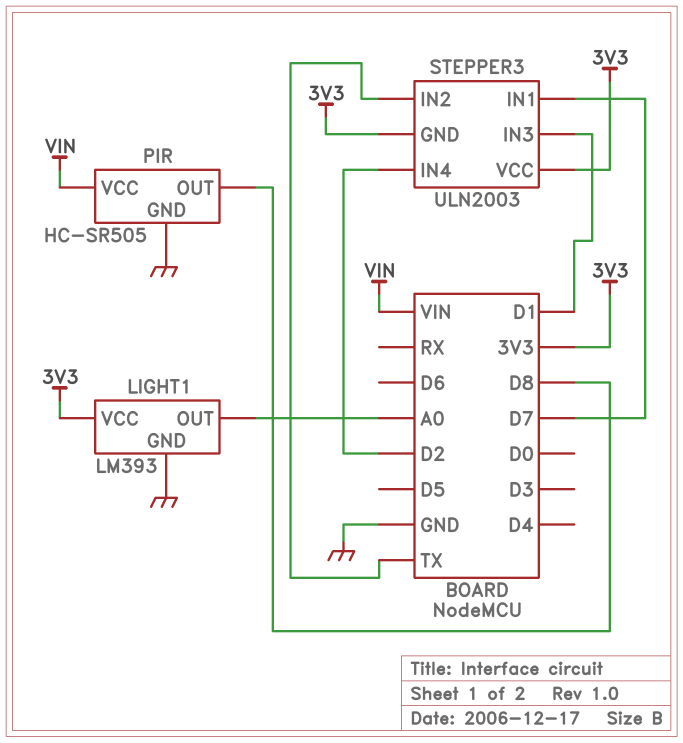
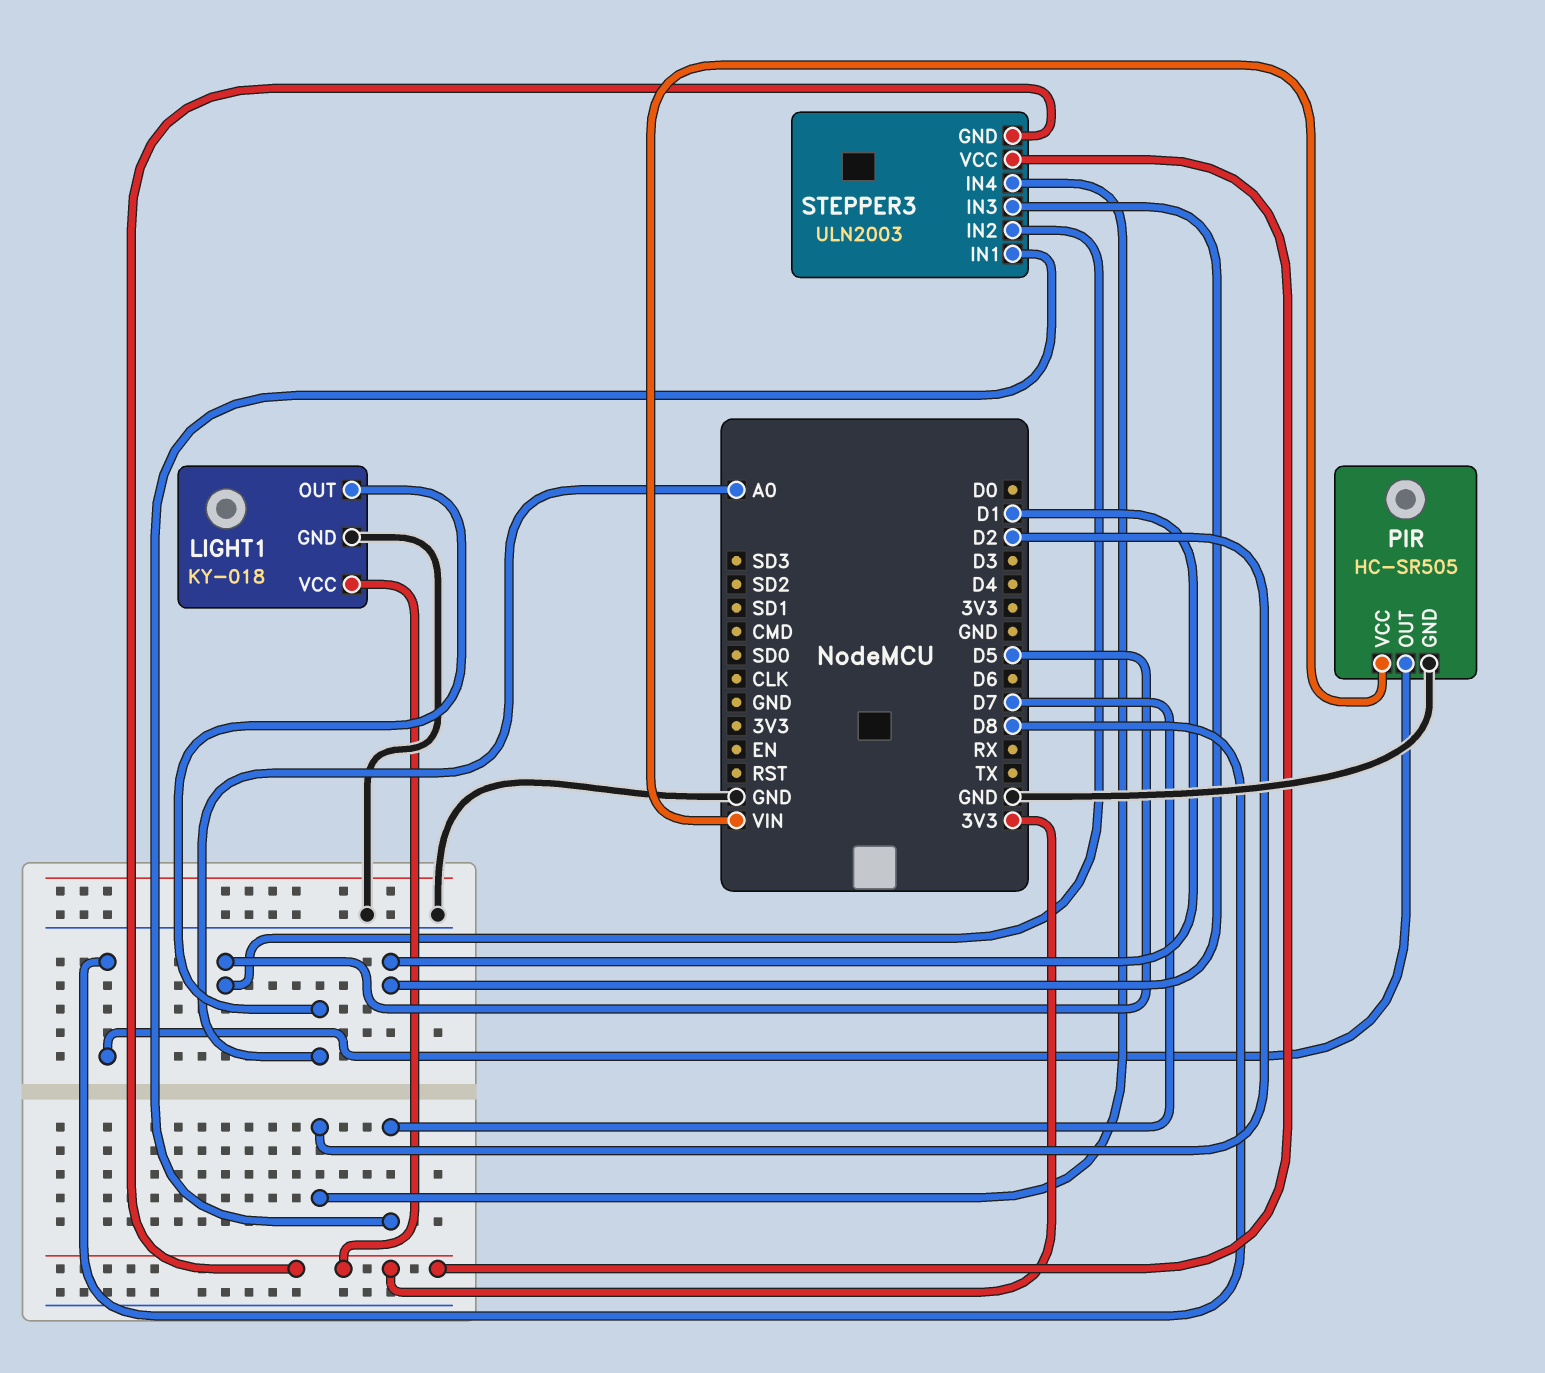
LIGHT1: LM393 -> KY-018
STEPPER3 pin IN2: TX -> D5

